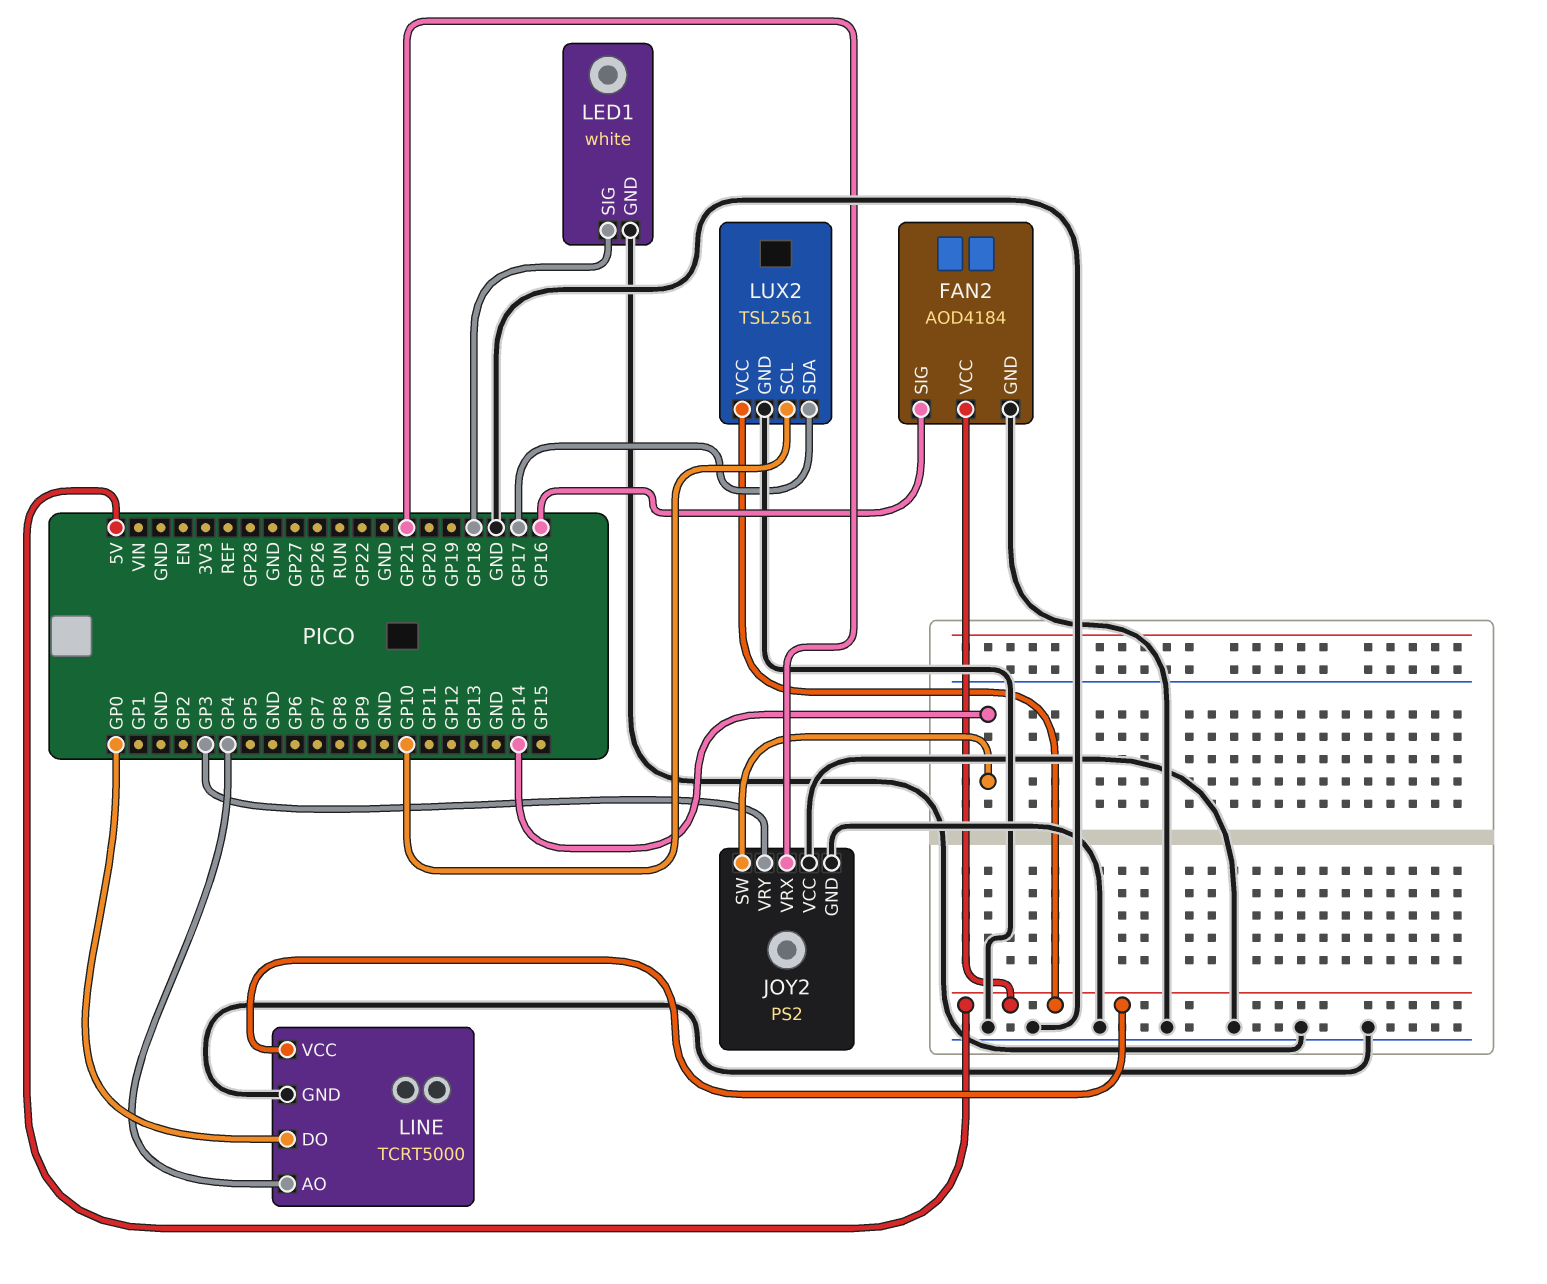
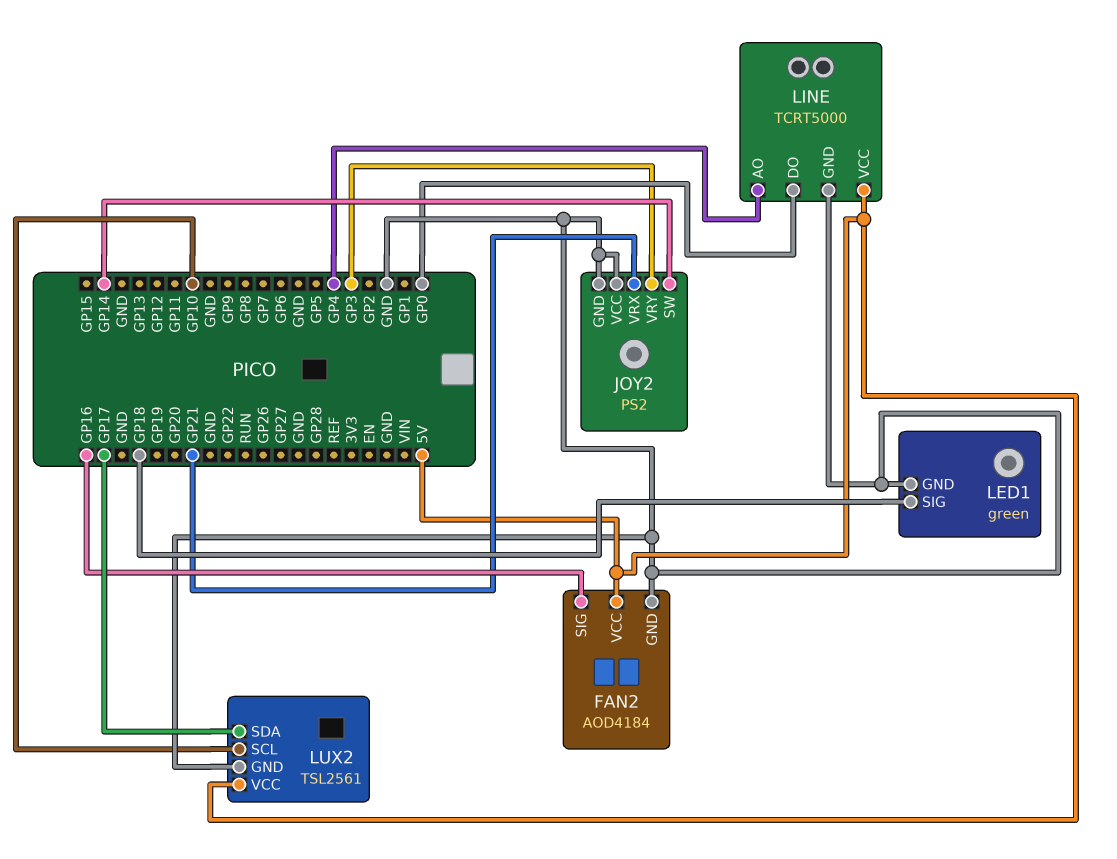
LED1: white -> green

